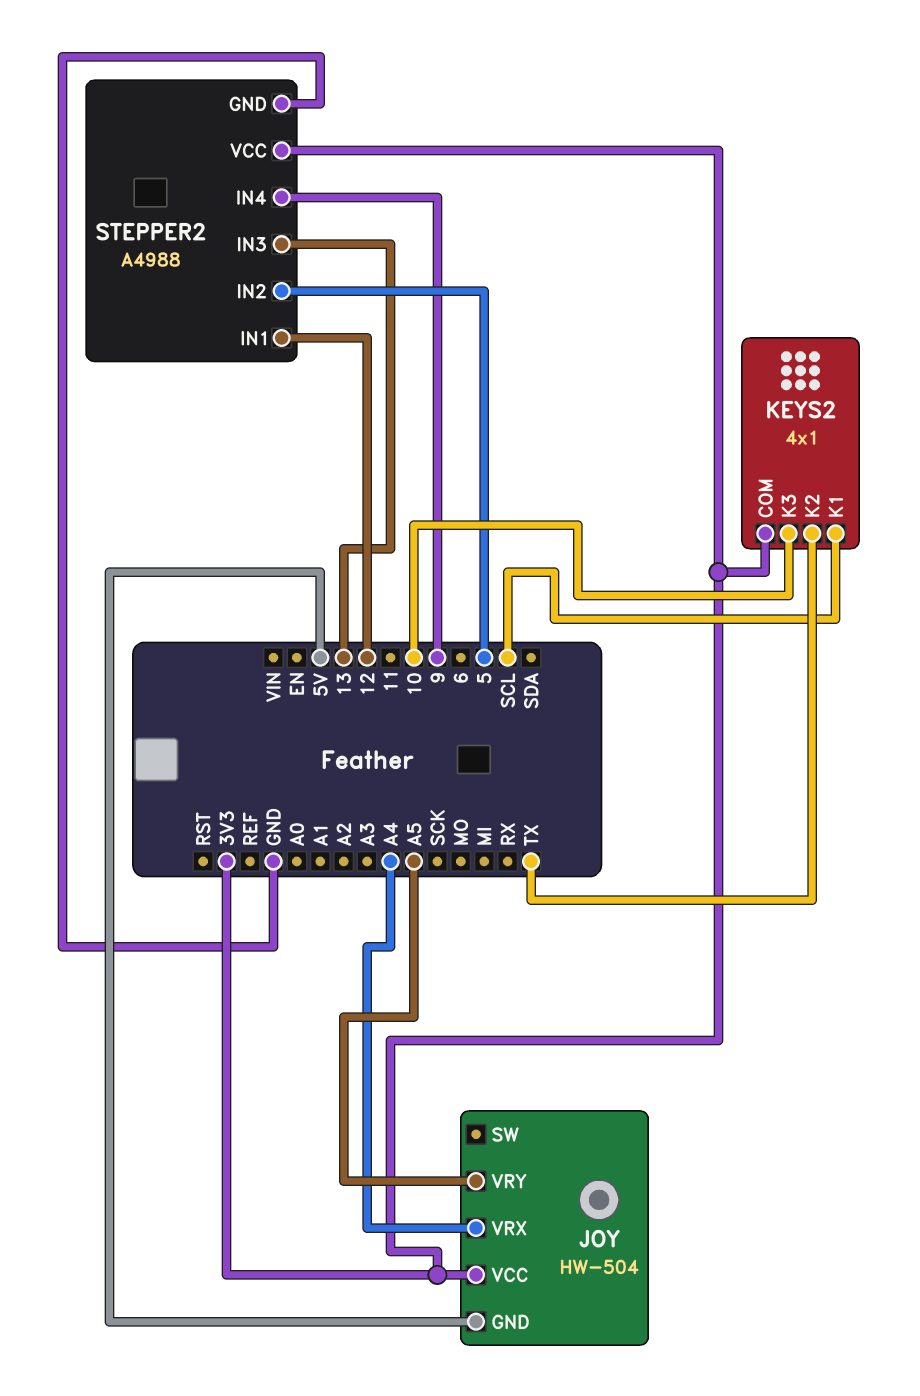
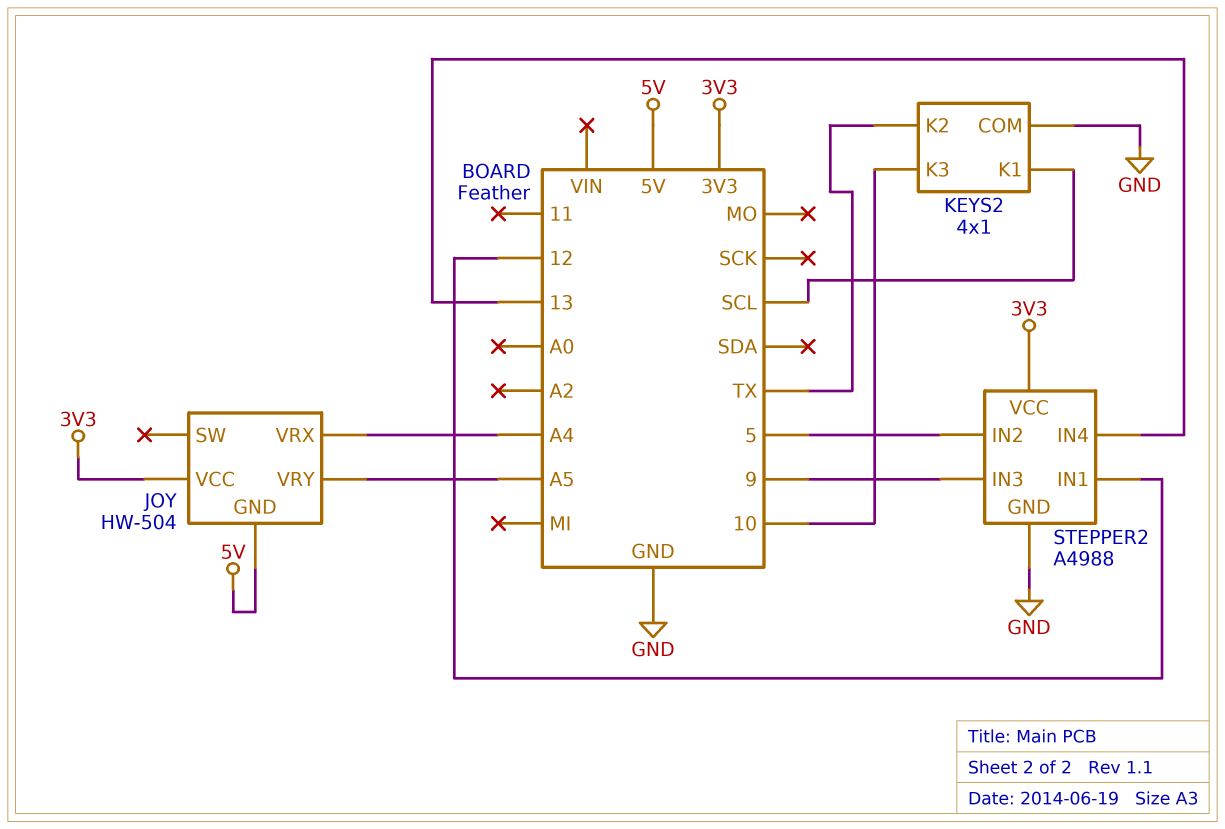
KEYS2 pin COM: 3V3 -> GND
STEPPER2 pin IN3: 13 -> 9
STEPPER2 pin IN4: 9 -> 13

